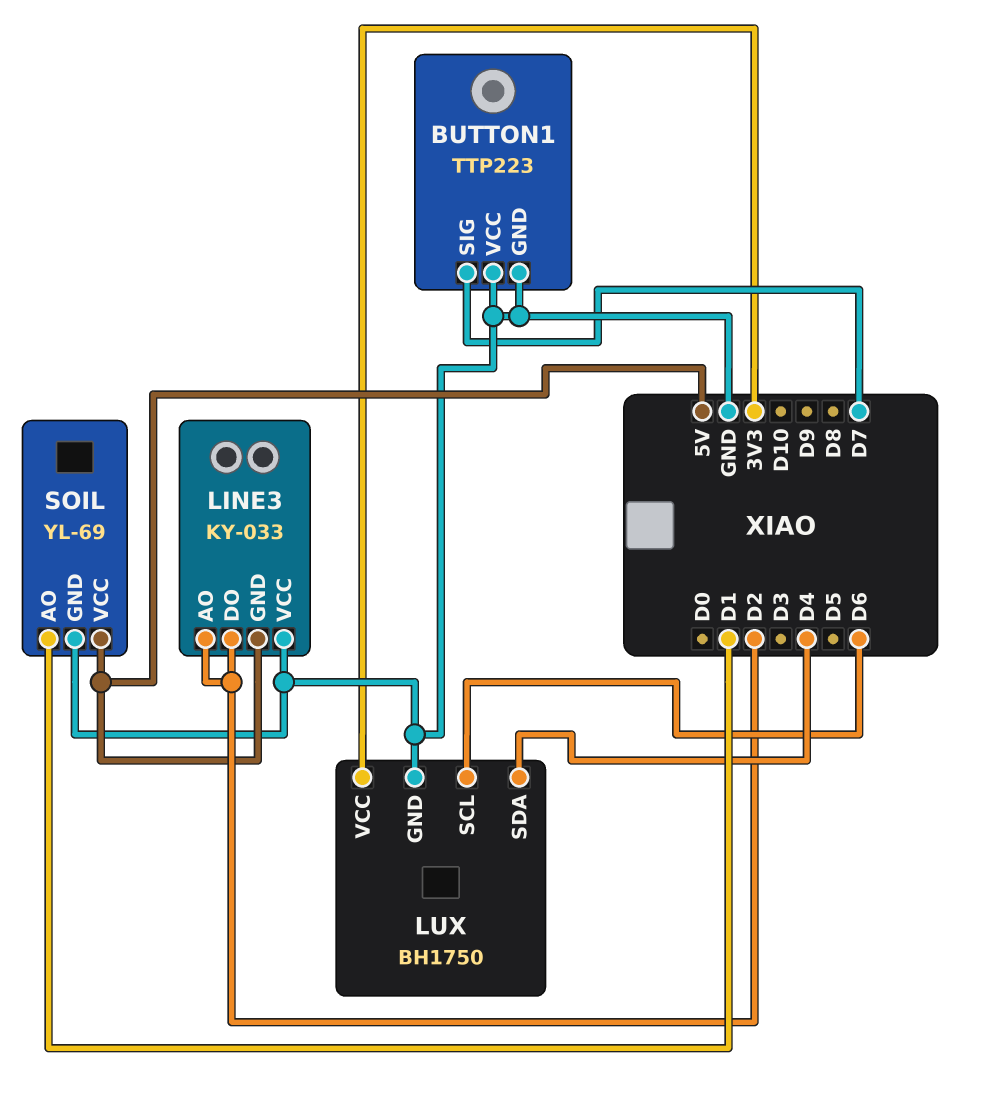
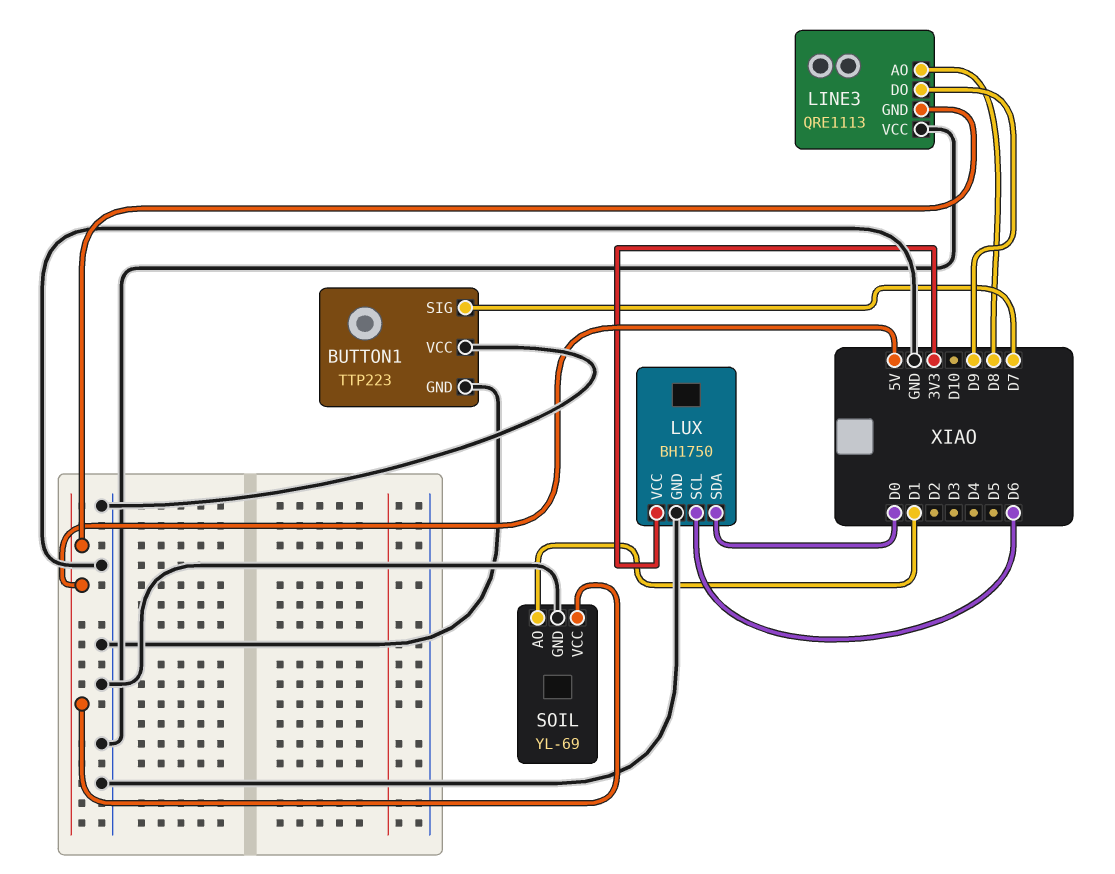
LINE3: KY-033 -> QRE1113
LINE3 pin AO: D2 -> D8
LINE3 pin DO: D2 -> D9
LUX pin SDA: D4 -> D0

